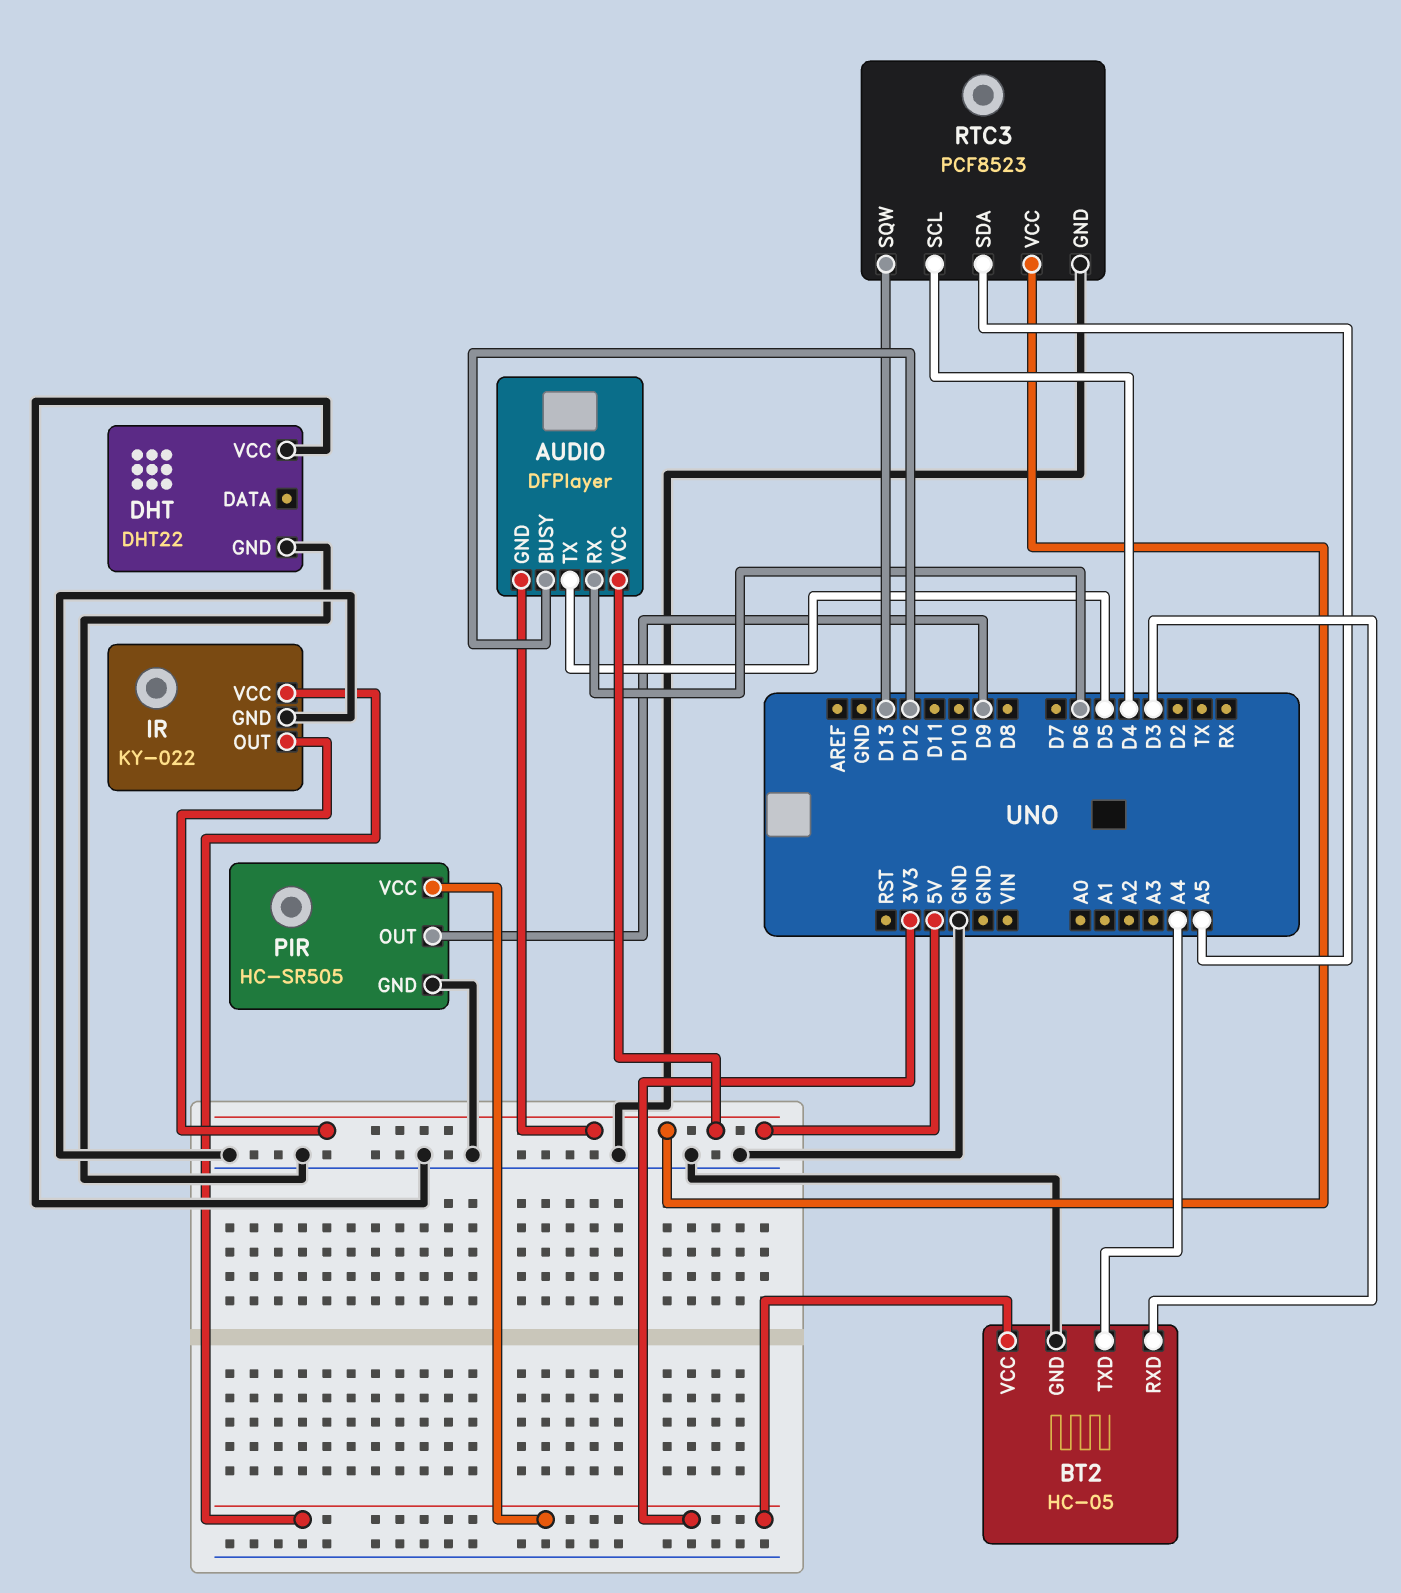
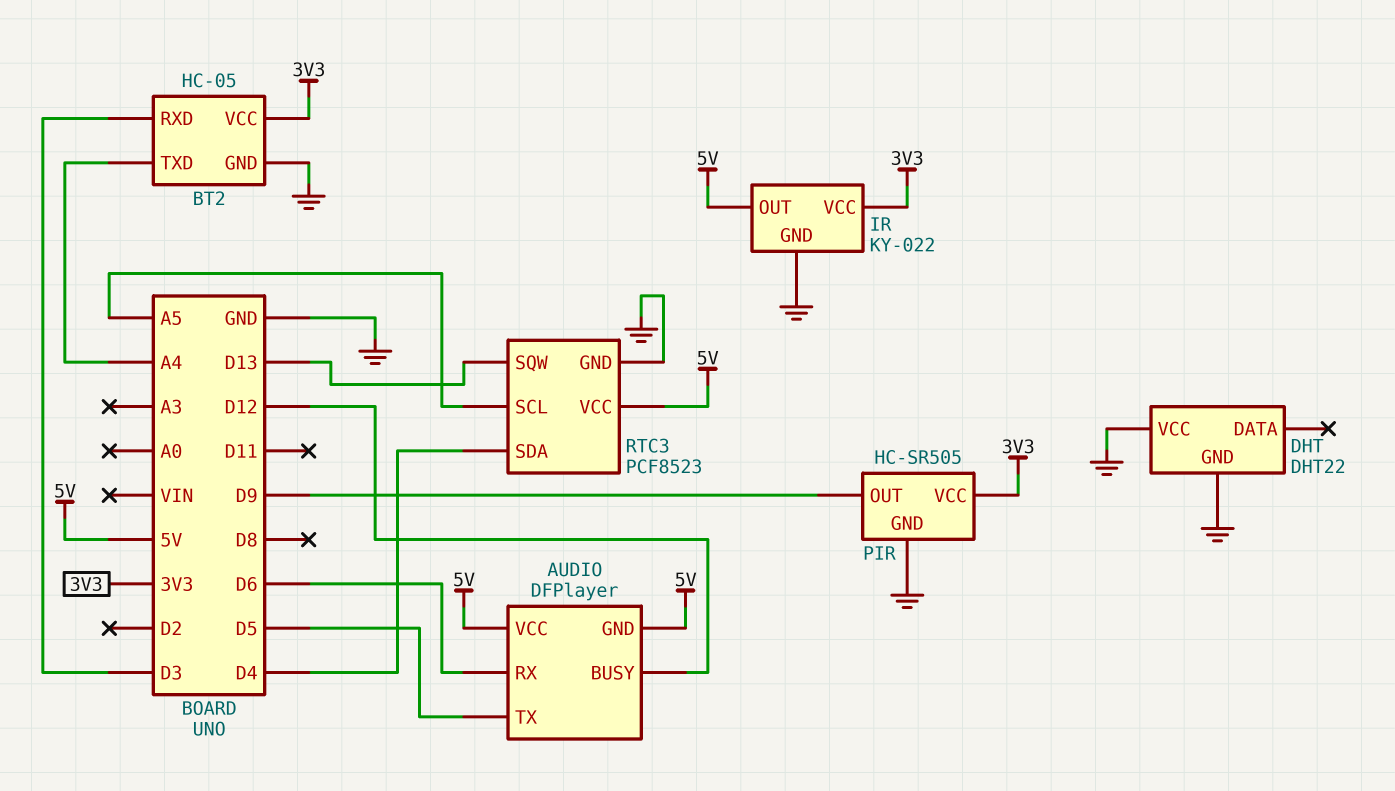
RTC3 pin SCL: D4 -> A5
RTC3 pin SDA: A5 -> D4

